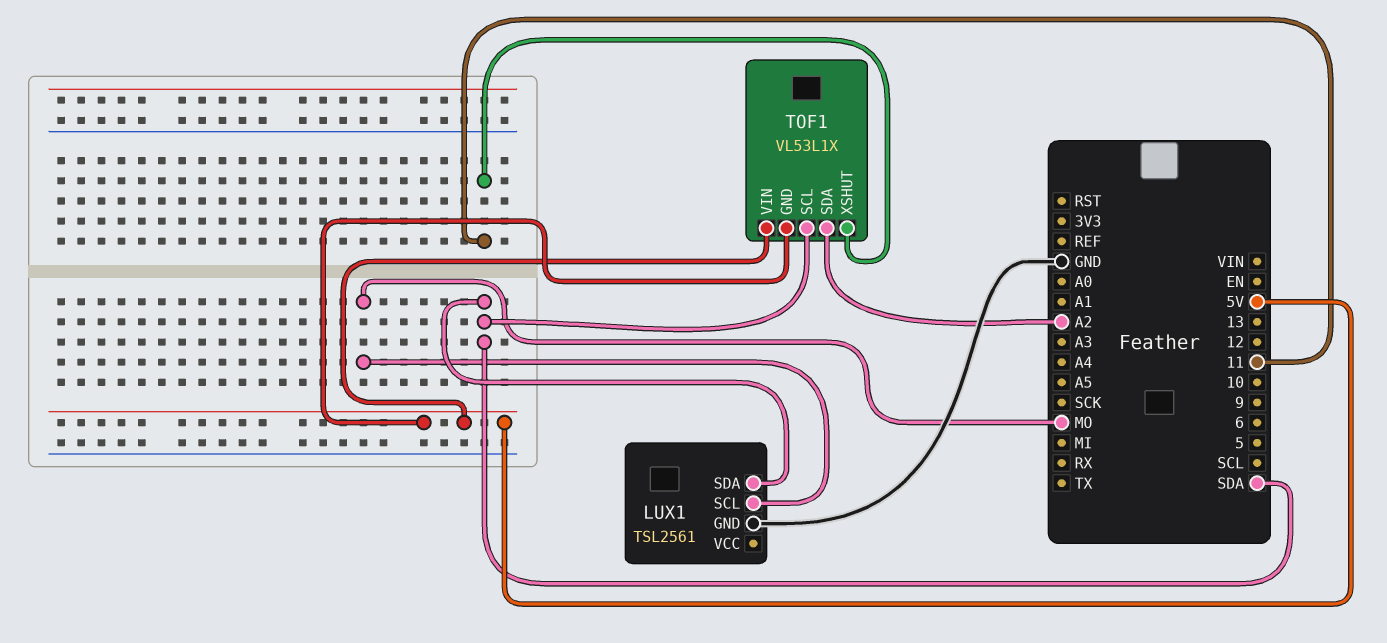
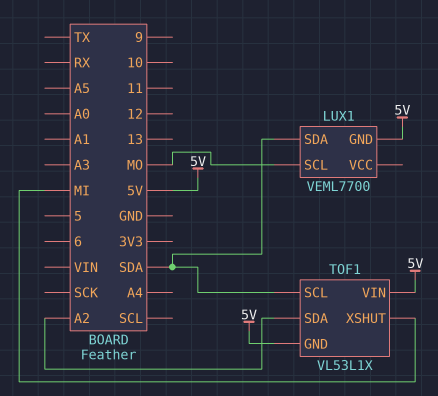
LUX1: TSL2561 -> VEML7700
LUX1 pin GND: GND -> 5V
TOF1 pin XSHUT: 11 -> MI

